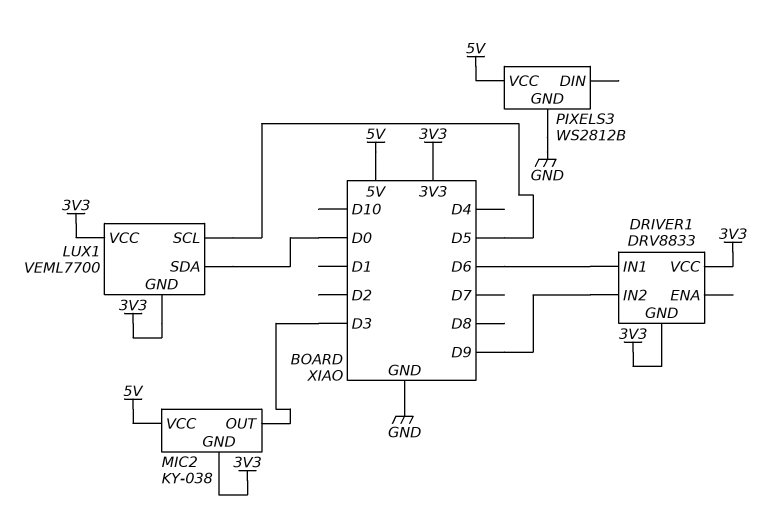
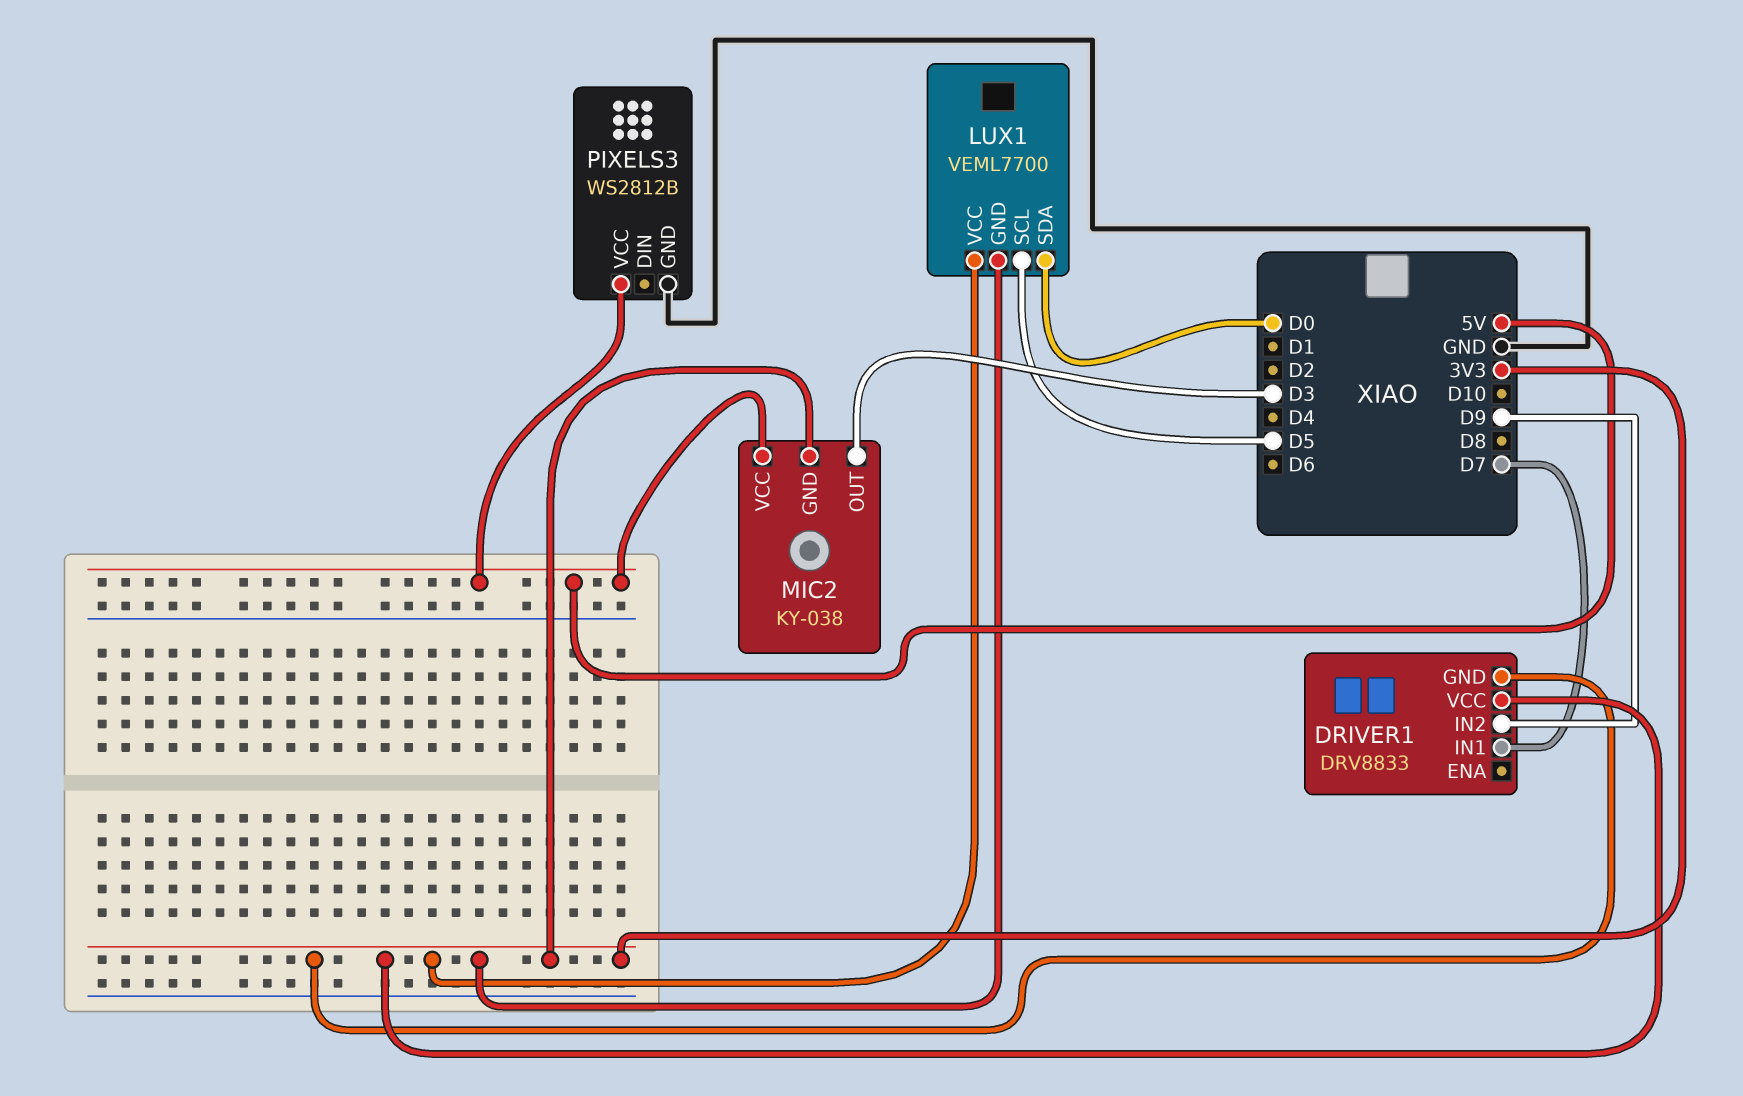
DRIVER1 pin IN1: D6 -> D7

